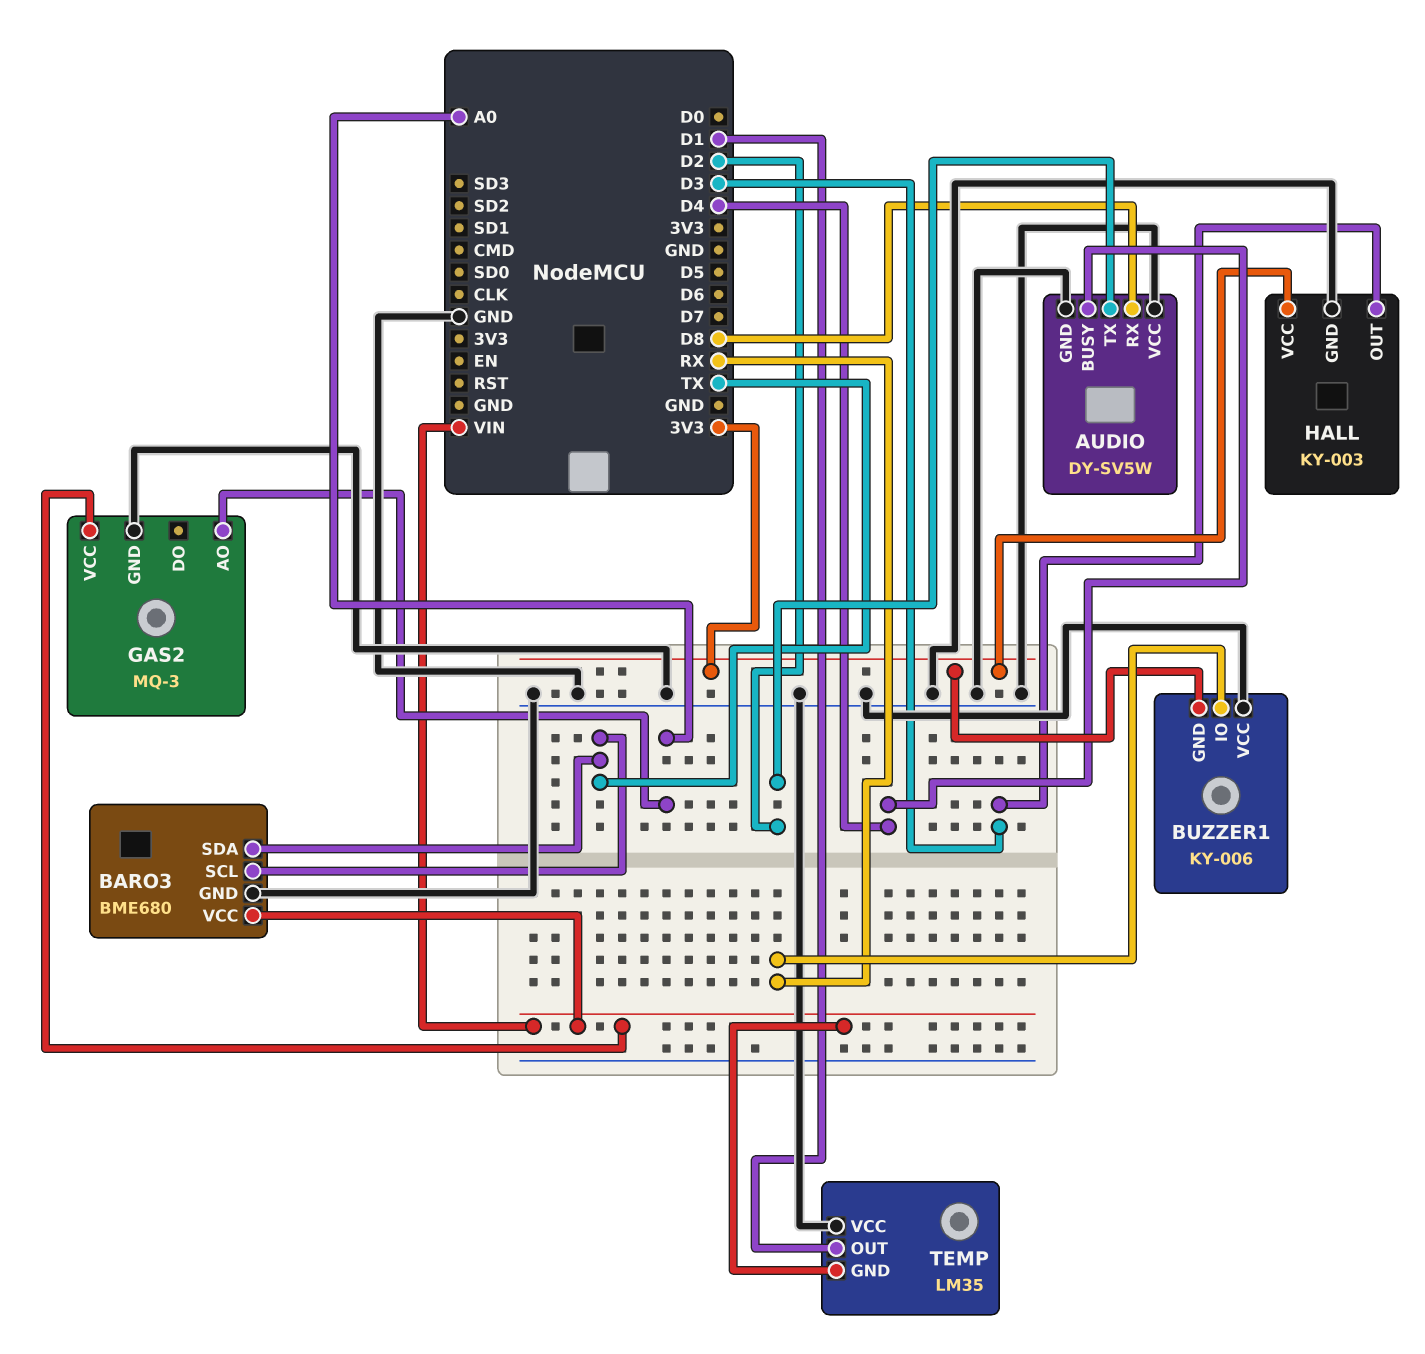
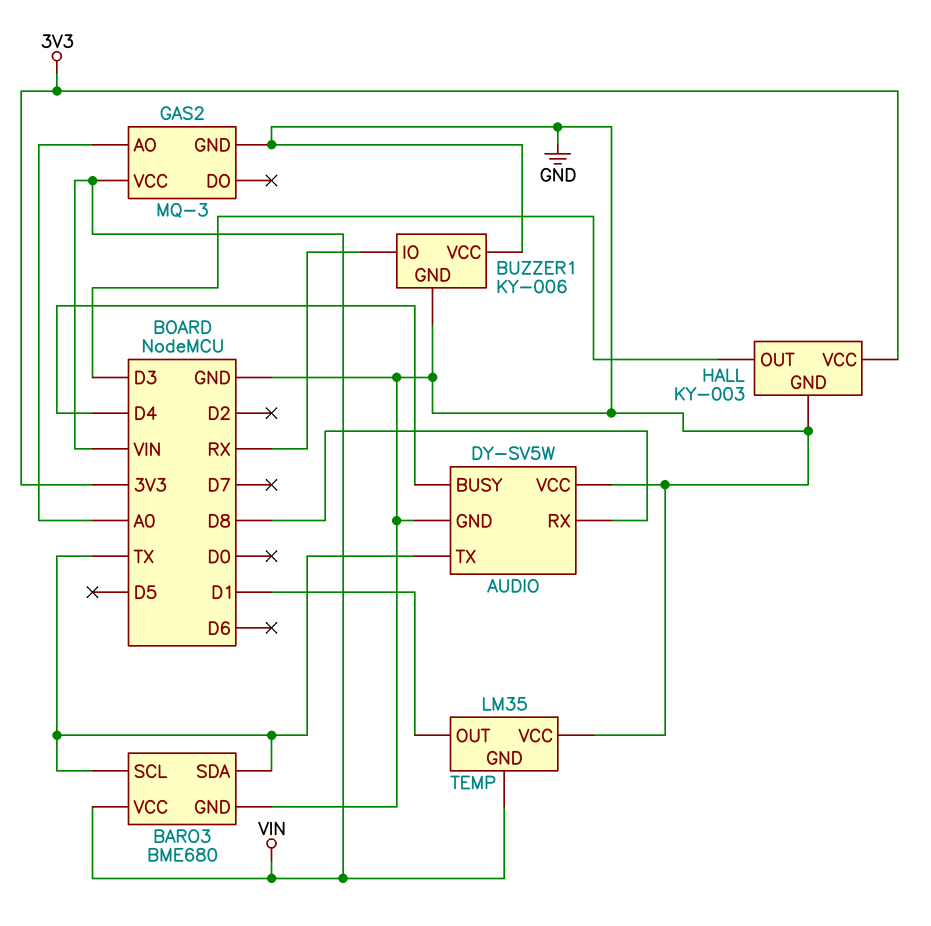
AUDIO pin TX: D2 -> TX
BUZZER1 pin GND: 3V3 -> GND

